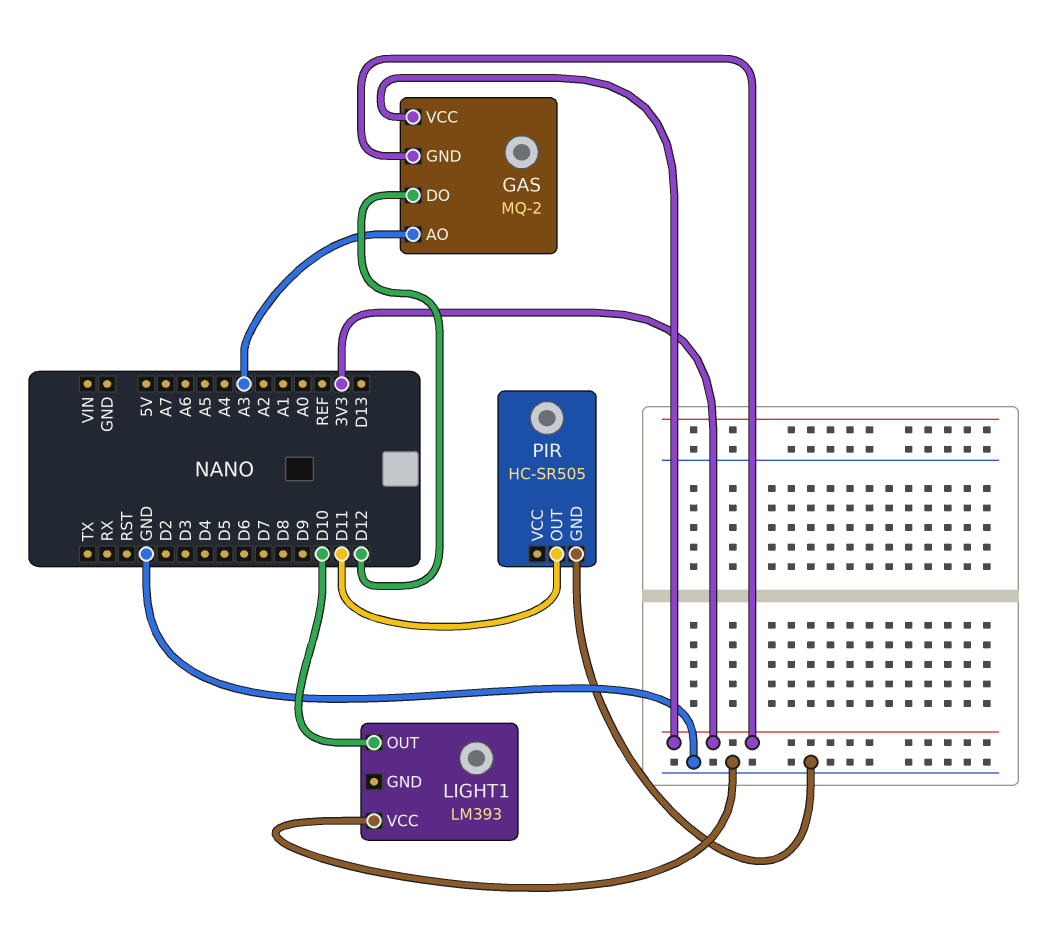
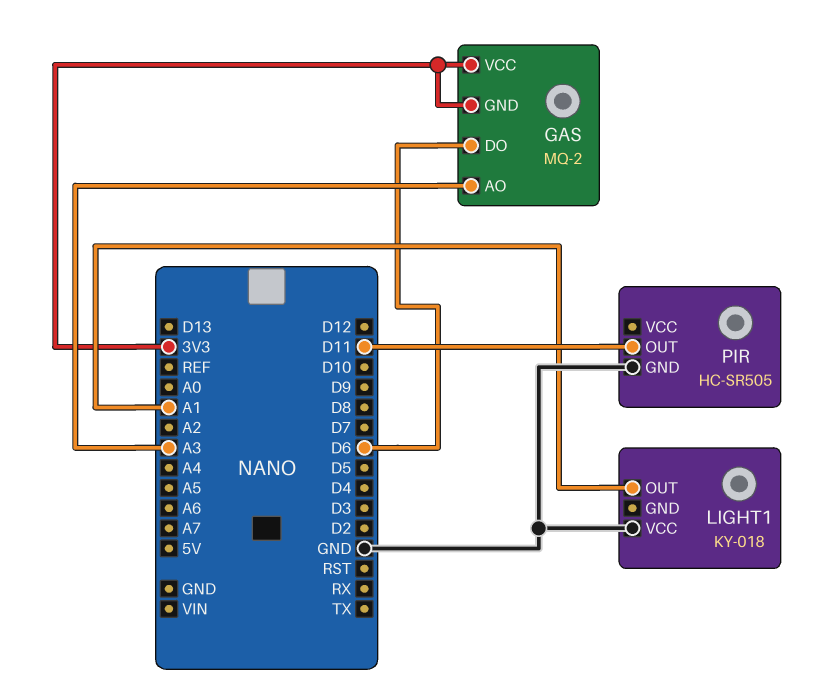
GAS pin DO: D12 -> D6
LIGHT1: LM393 -> KY-018
LIGHT1 pin OUT: D10 -> A1

